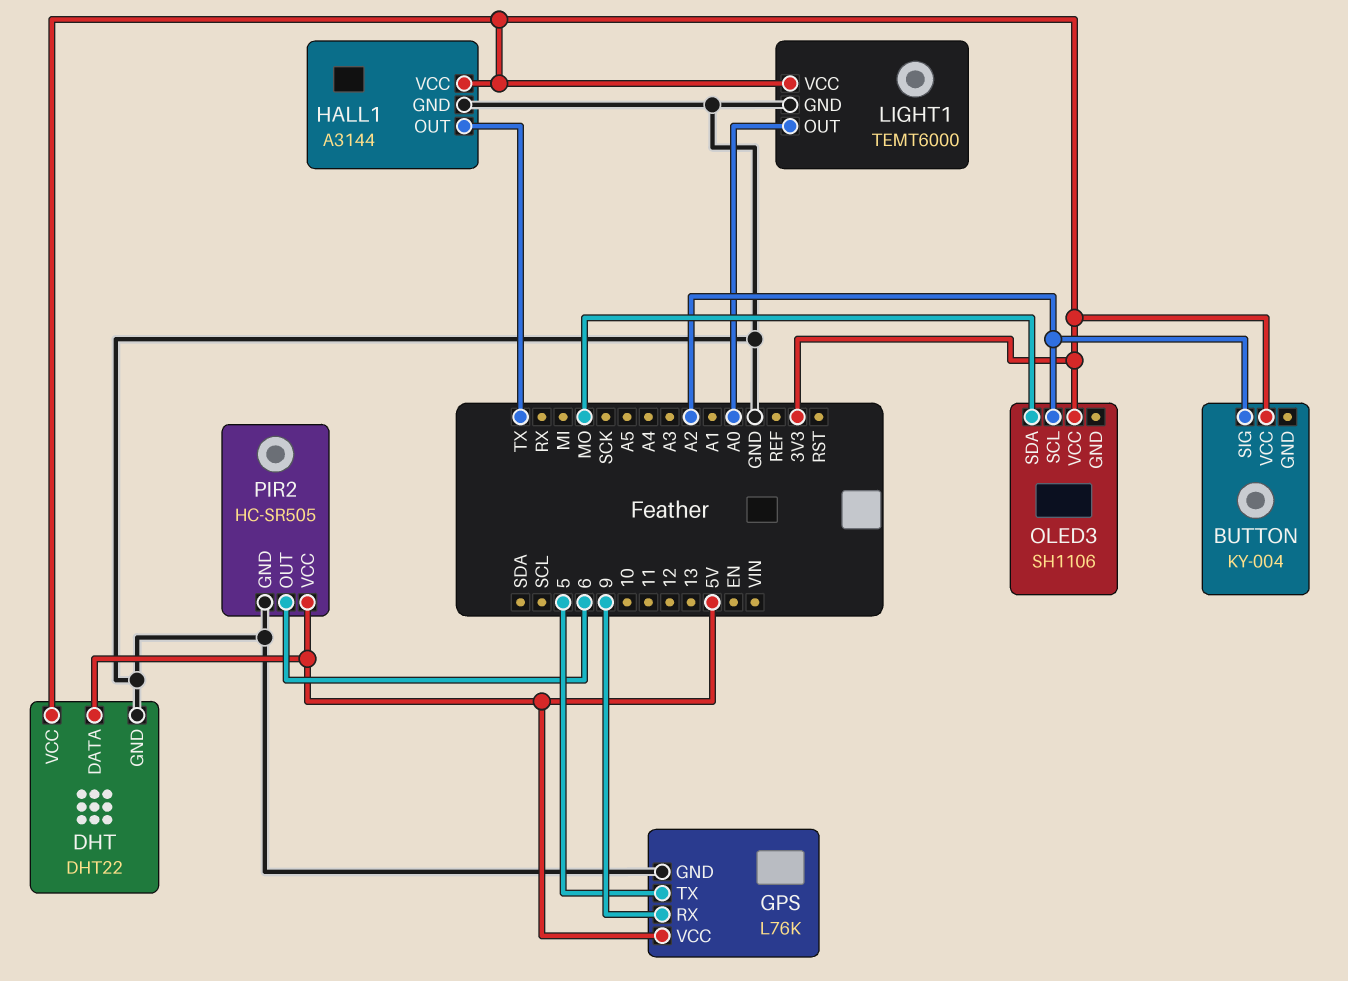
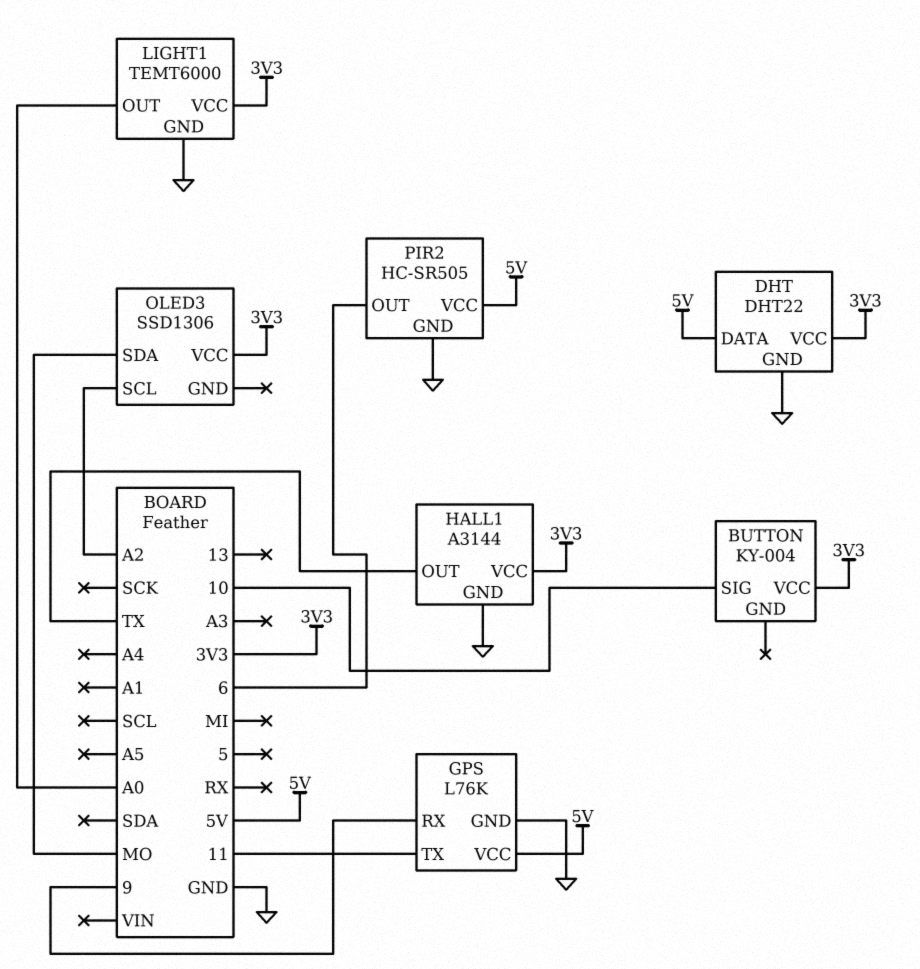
BUTTON pin SIG: A2 -> 10
GPS pin TX: 5 -> 11
OLED3: SH1106 -> SSD1306

